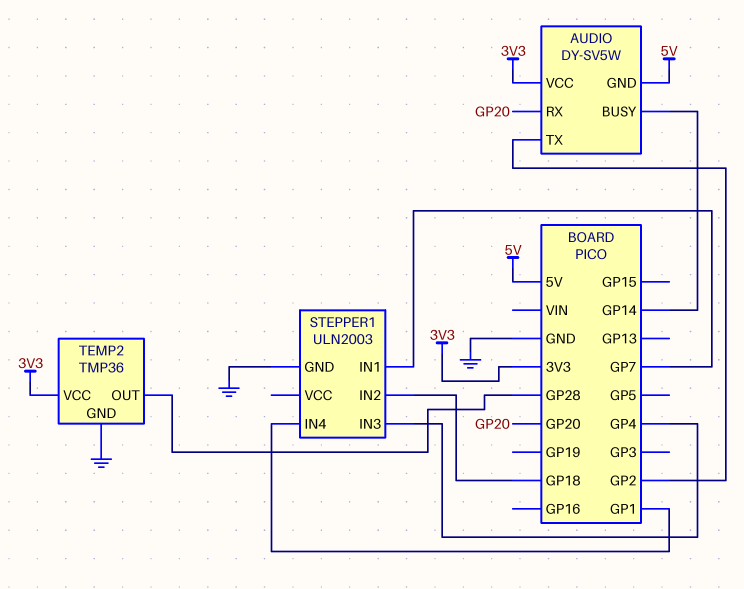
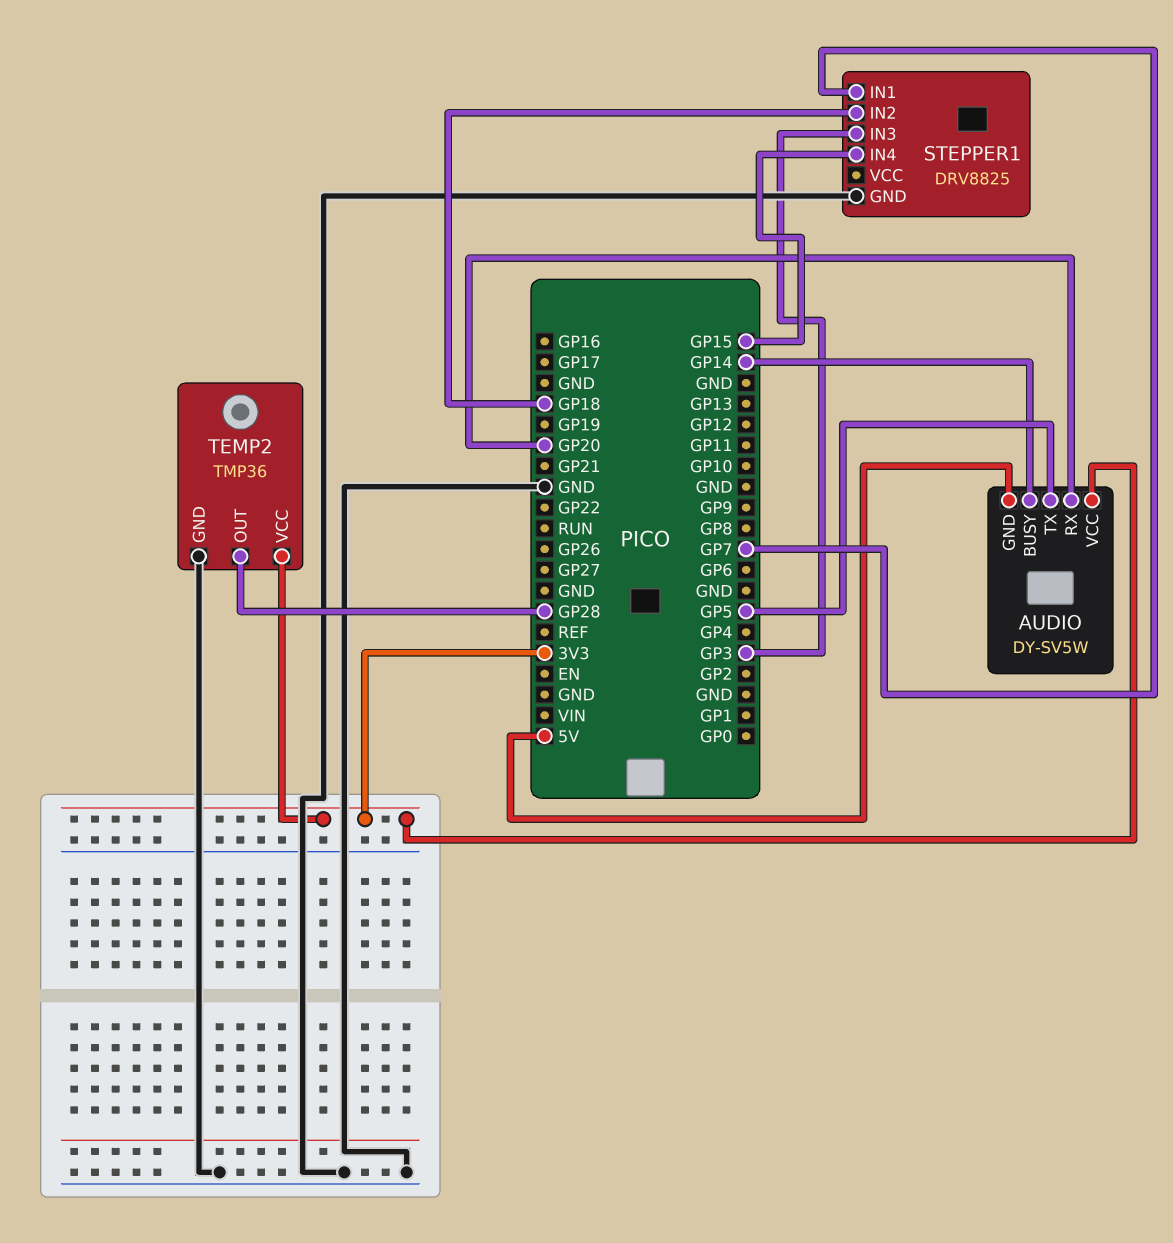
AUDIO pin TX: GP2 -> GP5
STEPPER1: ULN2003 -> DRV8825
STEPPER1 pin IN3: GP4 -> GP3
STEPPER1 pin IN4: GP1 -> GP15

